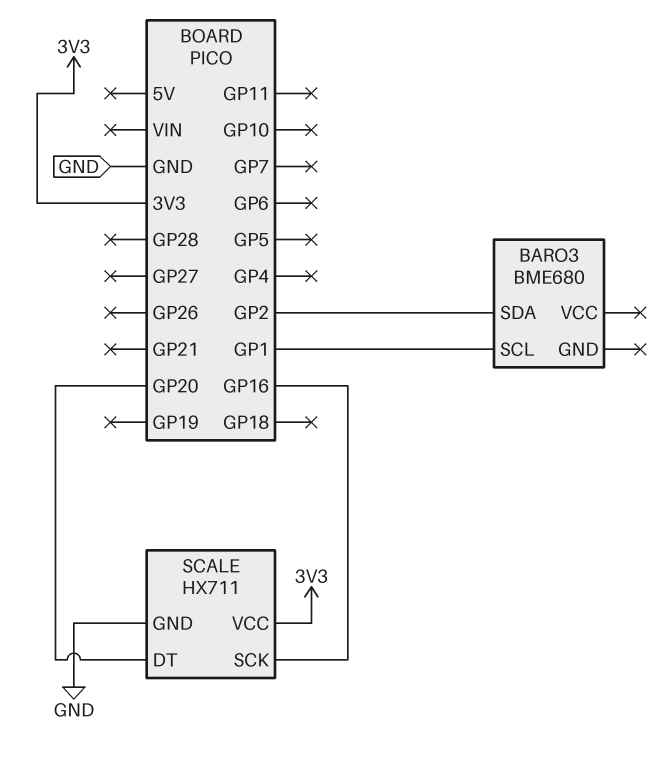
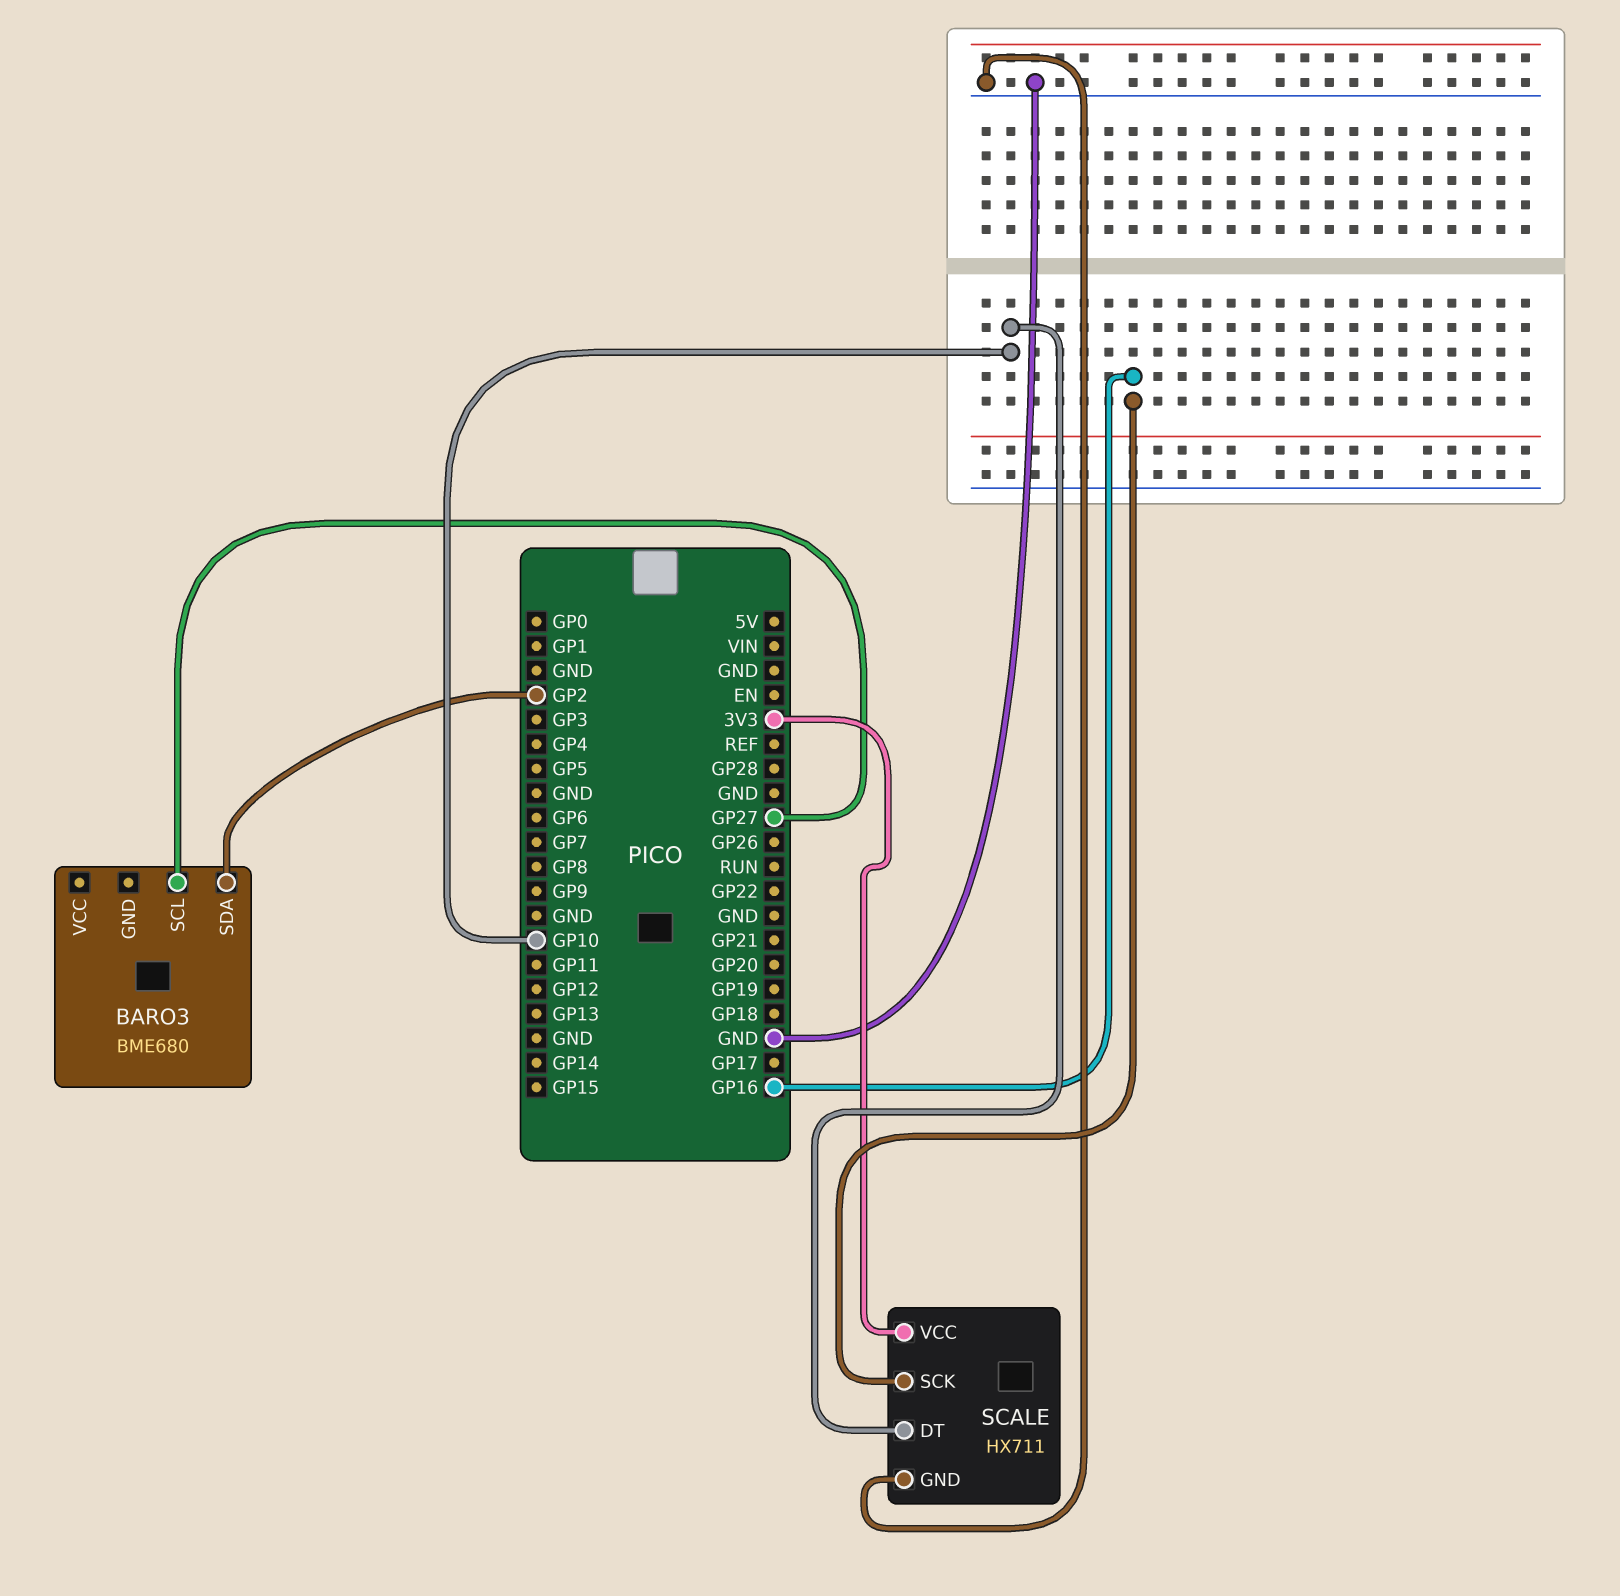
BARO3 pin SCL: GP1 -> GP27
SCALE pin DT: GP20 -> GP10

